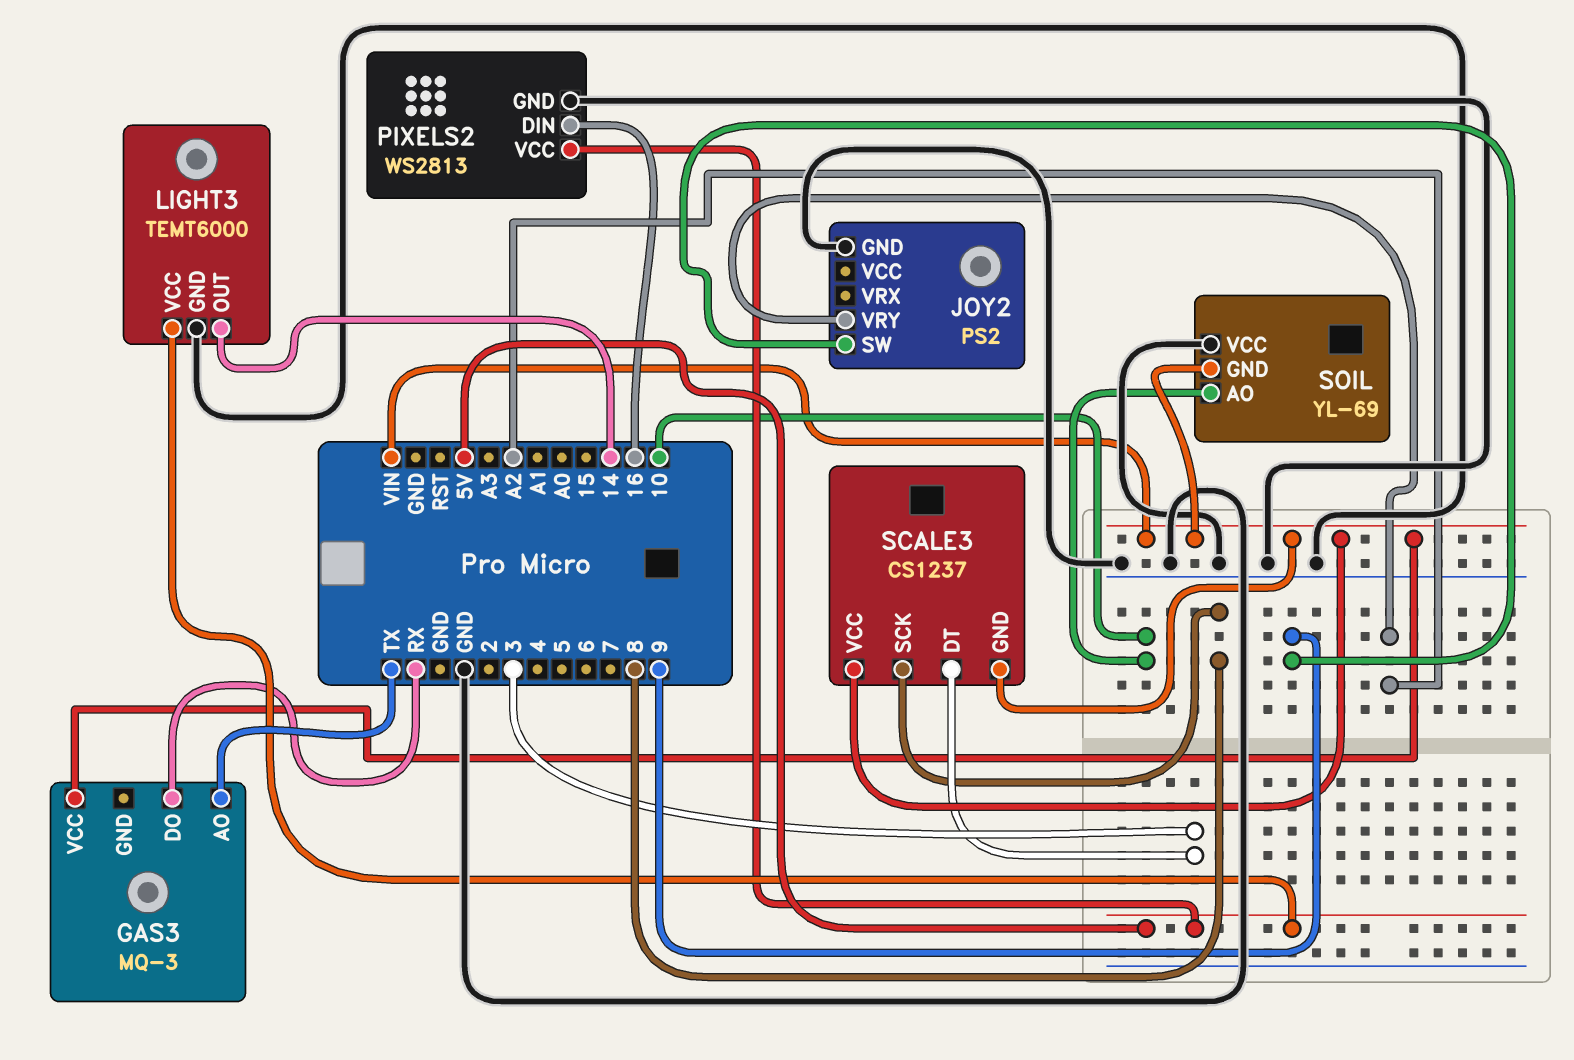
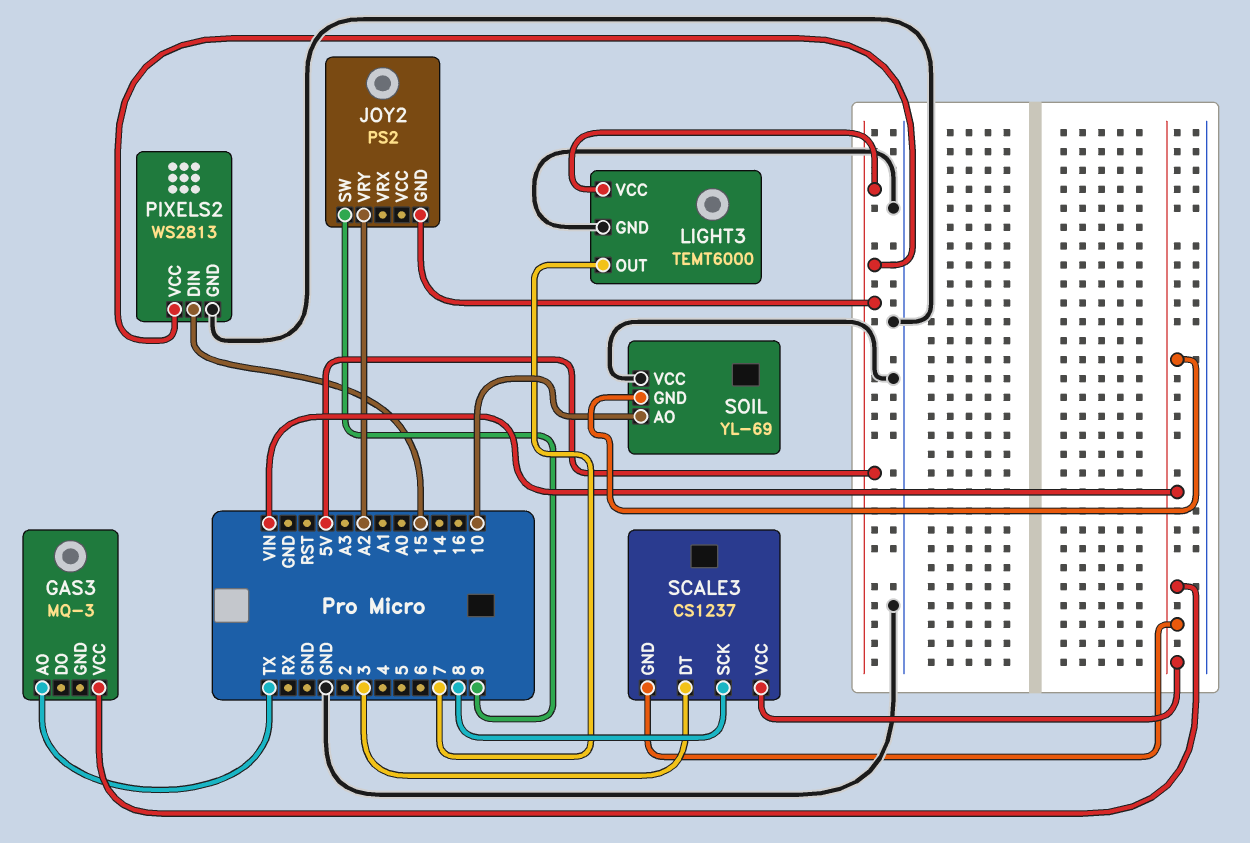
GAS3 pin DO: RX -> none
JOY2 pin GND: GND -> 5V
LIGHT3 pin OUT: 14 -> 7
PIXELS2 pin DIN: 16 -> 15

